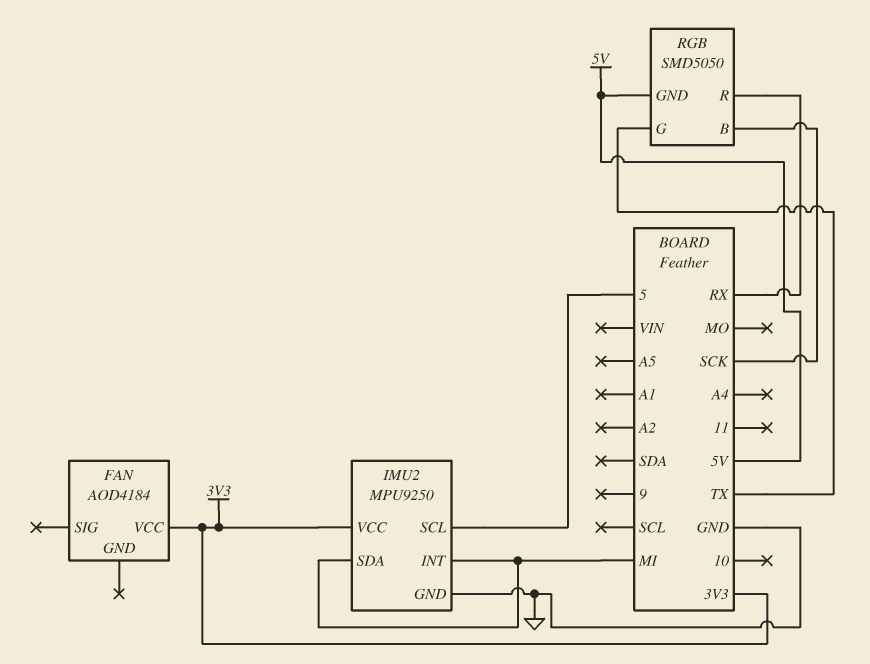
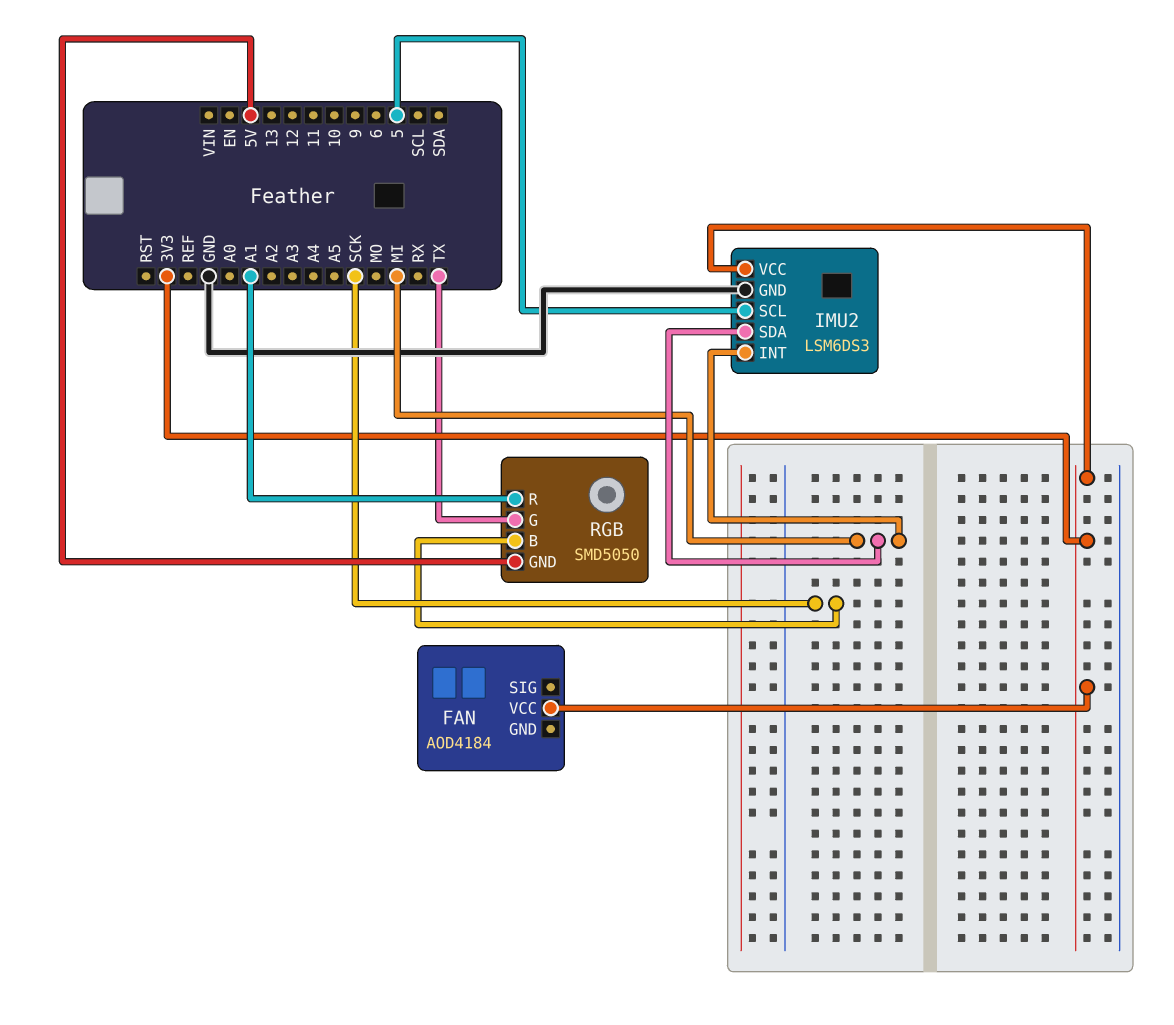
IMU2: MPU9250 -> LSM6DS3
RGB pin R: RX -> A1

